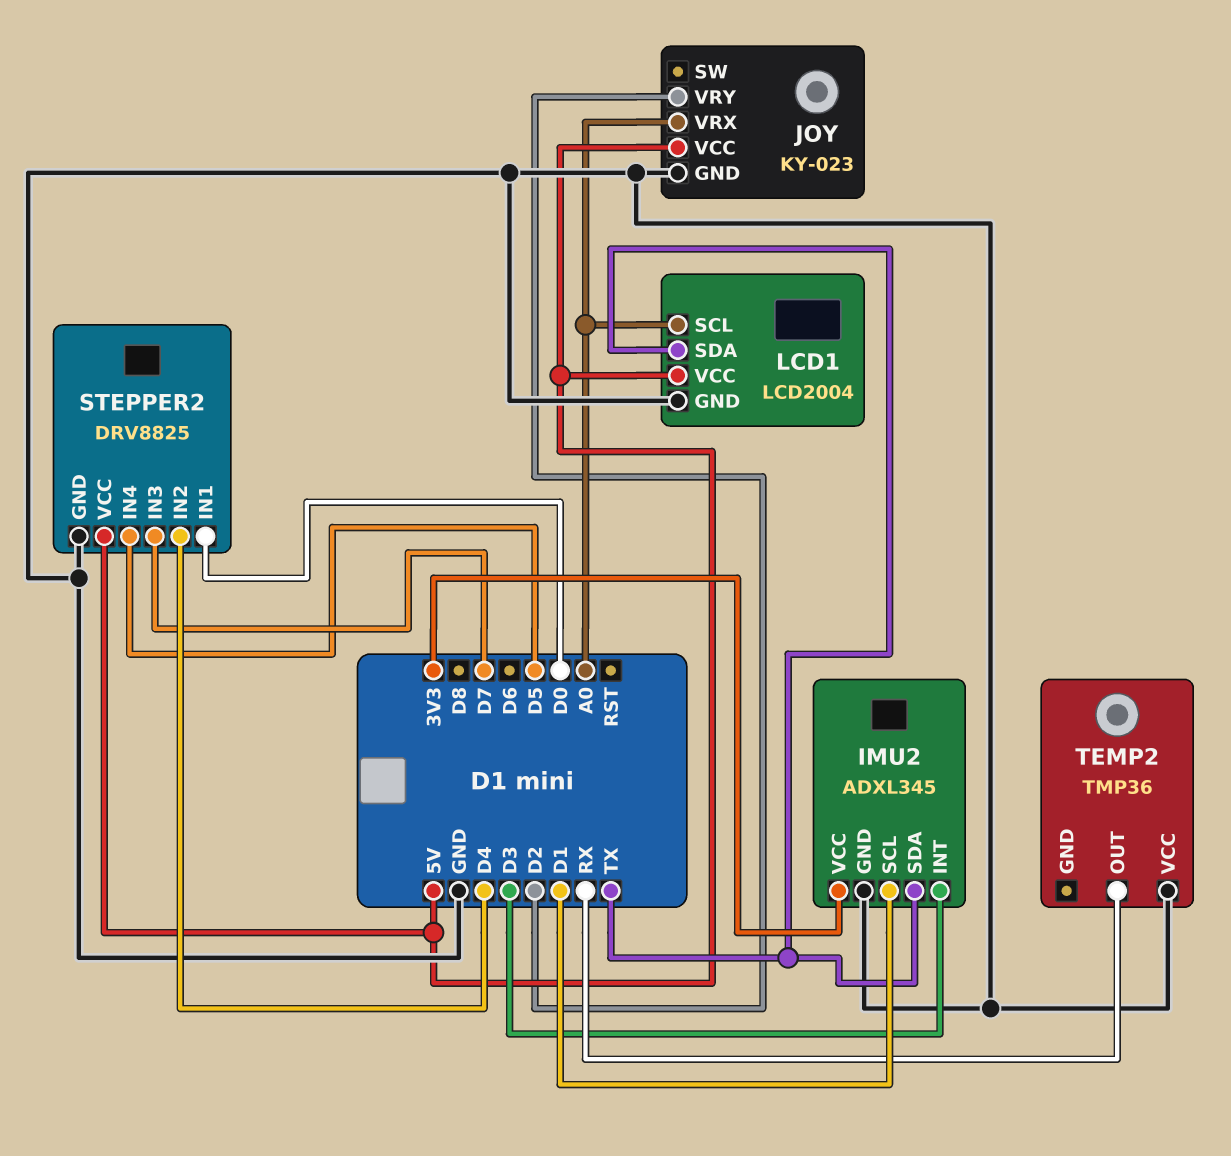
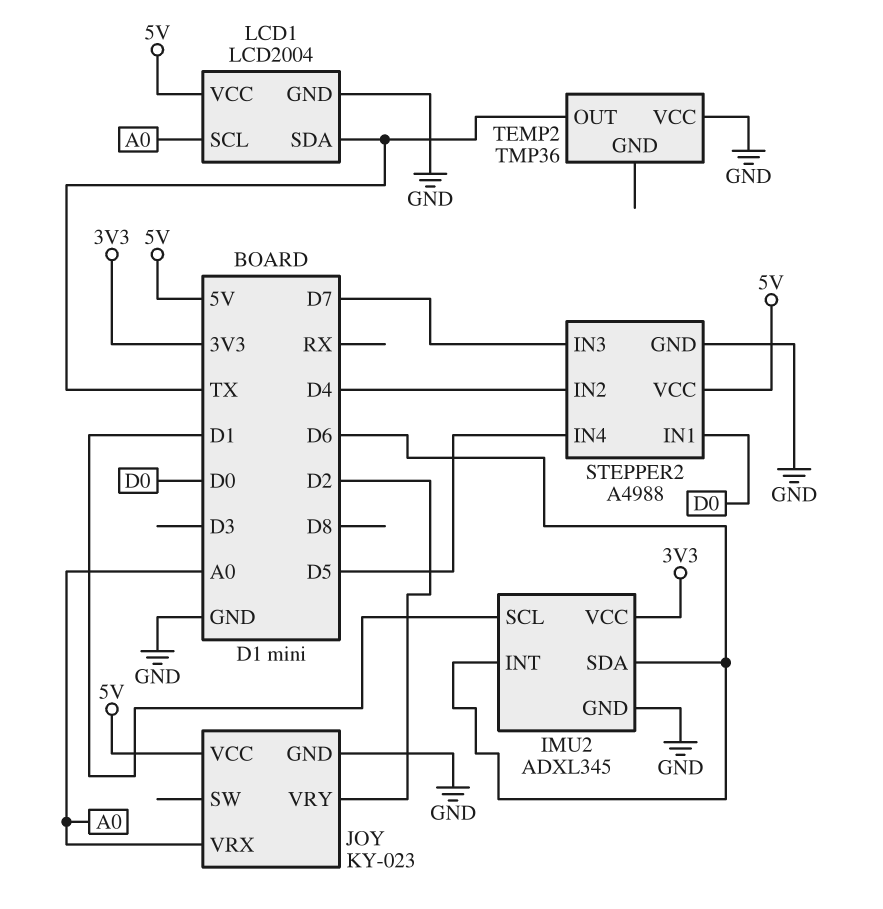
IMU2 pin INT: D3 -> D6
IMU2 pin SDA: TX -> D6
STEPPER2: DRV8825 -> A4988
TEMP2 pin OUT: RX -> TX

